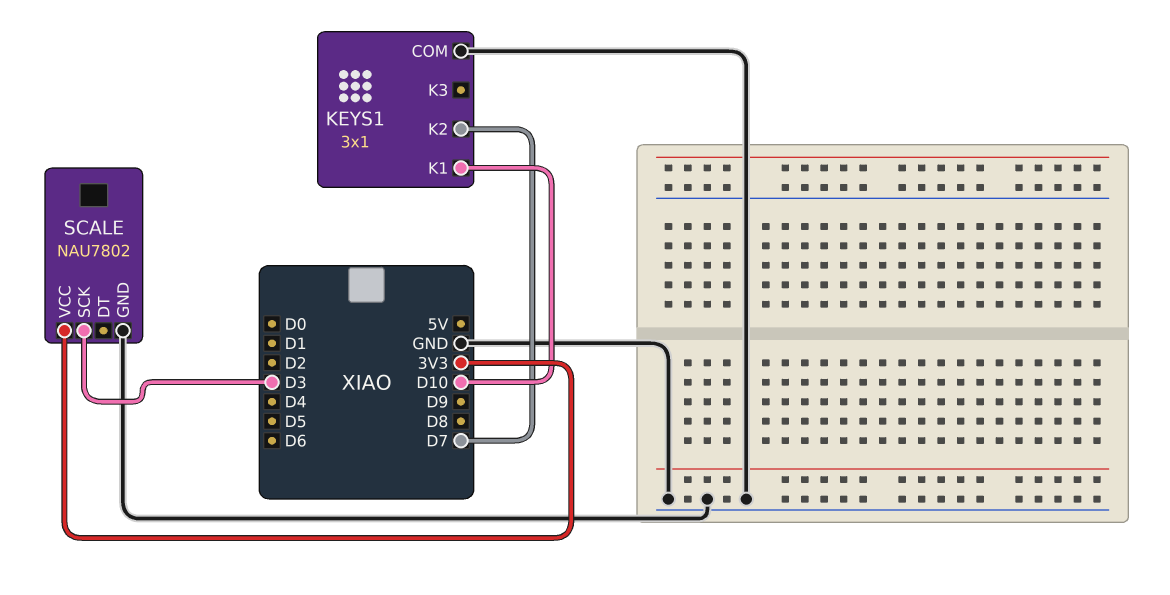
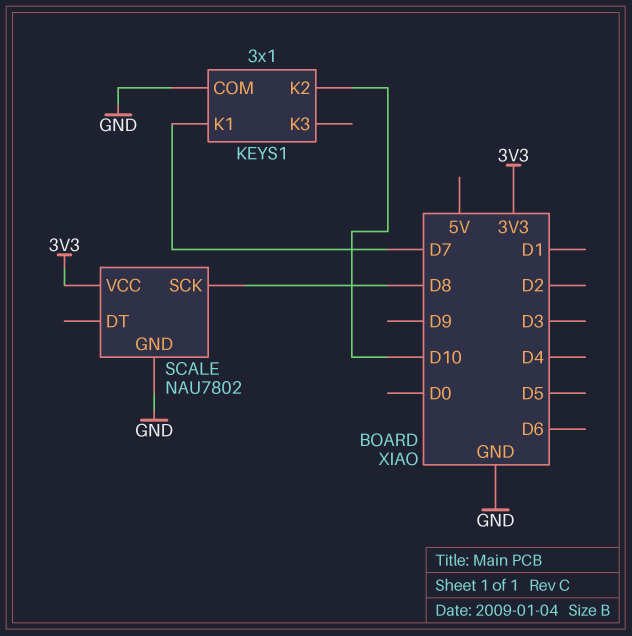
KEYS1 pin K1: D10 -> D7
KEYS1 pin K2: D7 -> D10
SCALE pin SCK: D3 -> D8

